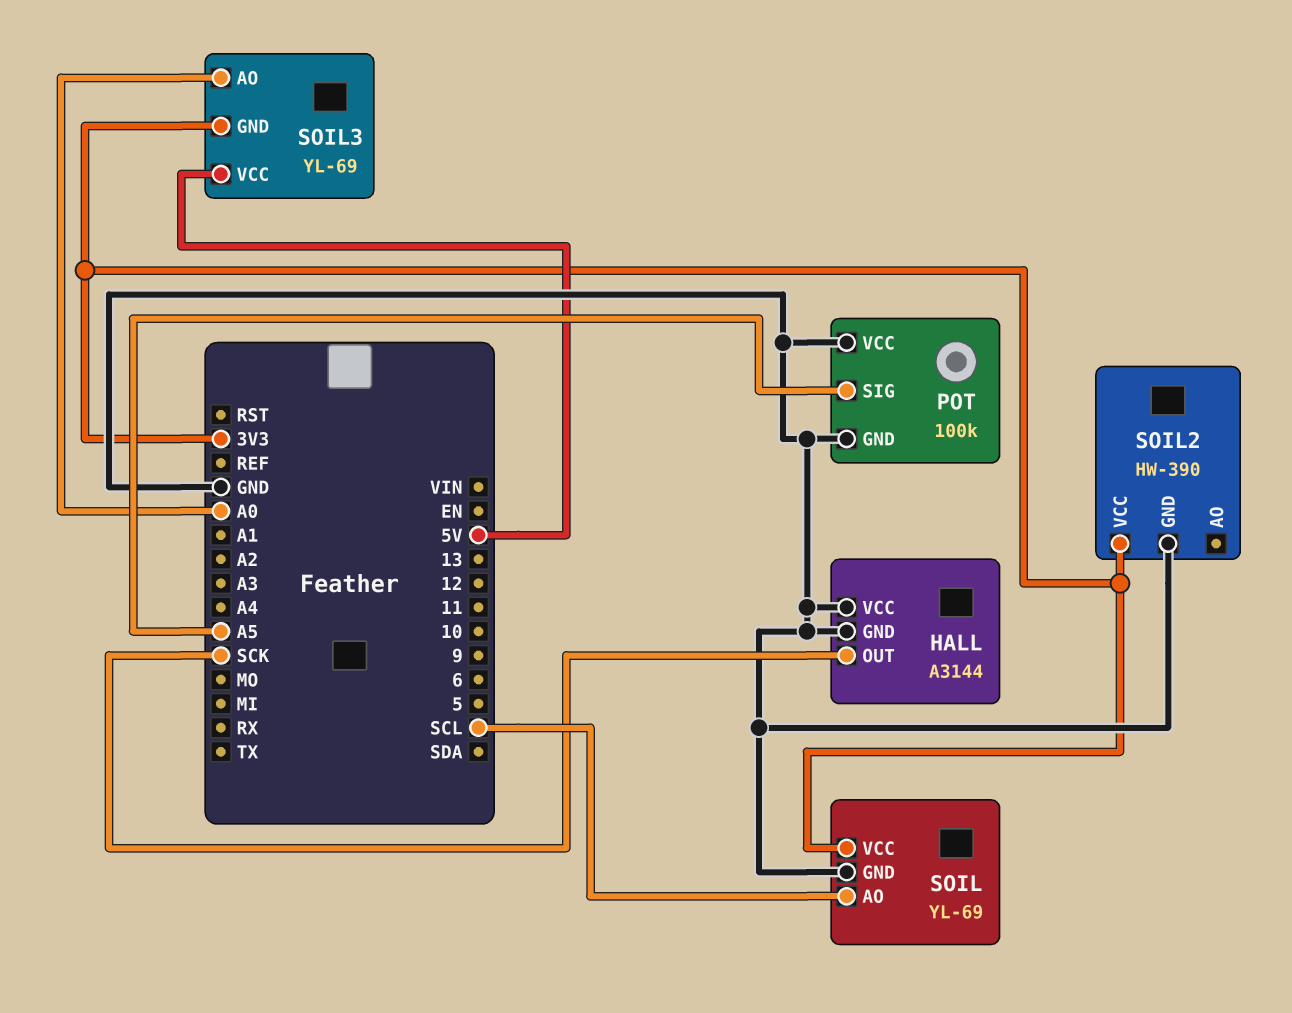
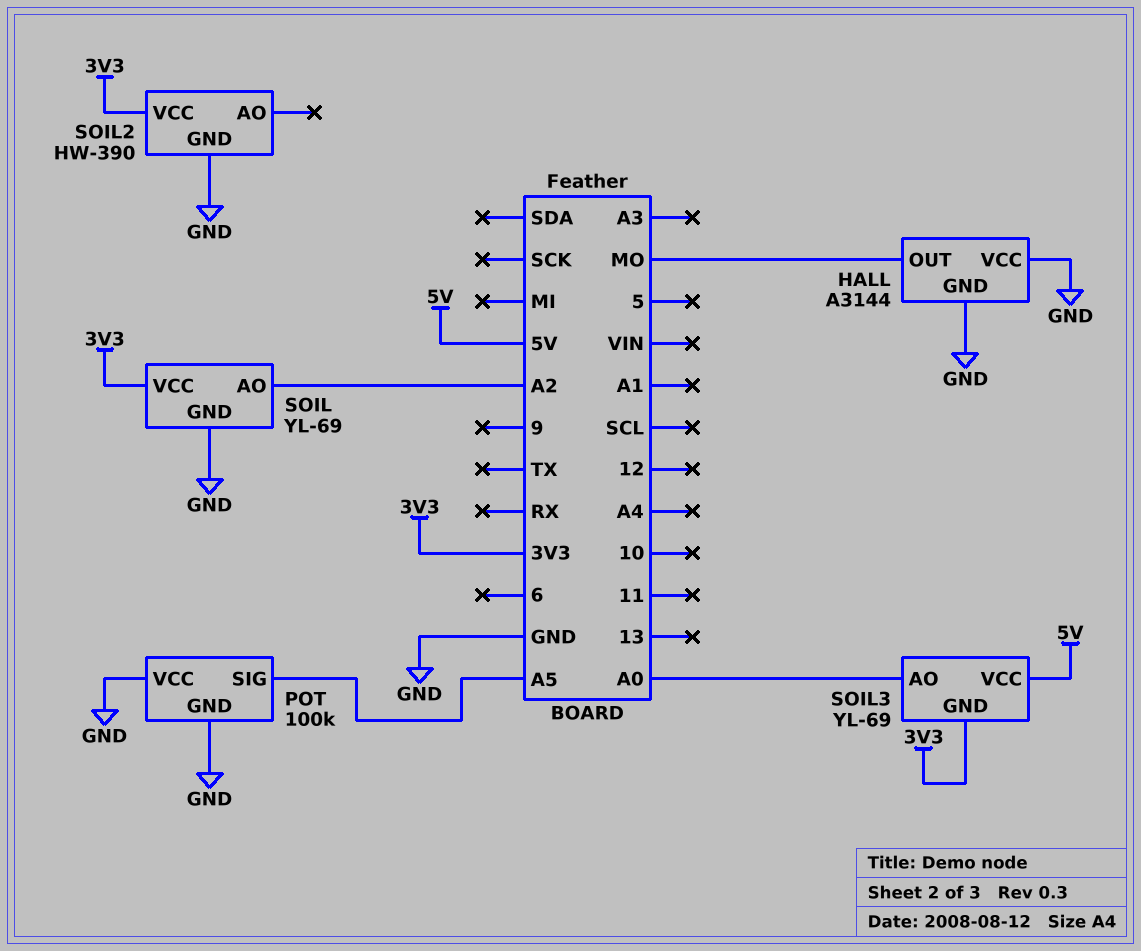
HALL pin OUT: SCK -> MO
SOIL pin AO: SCL -> A2

